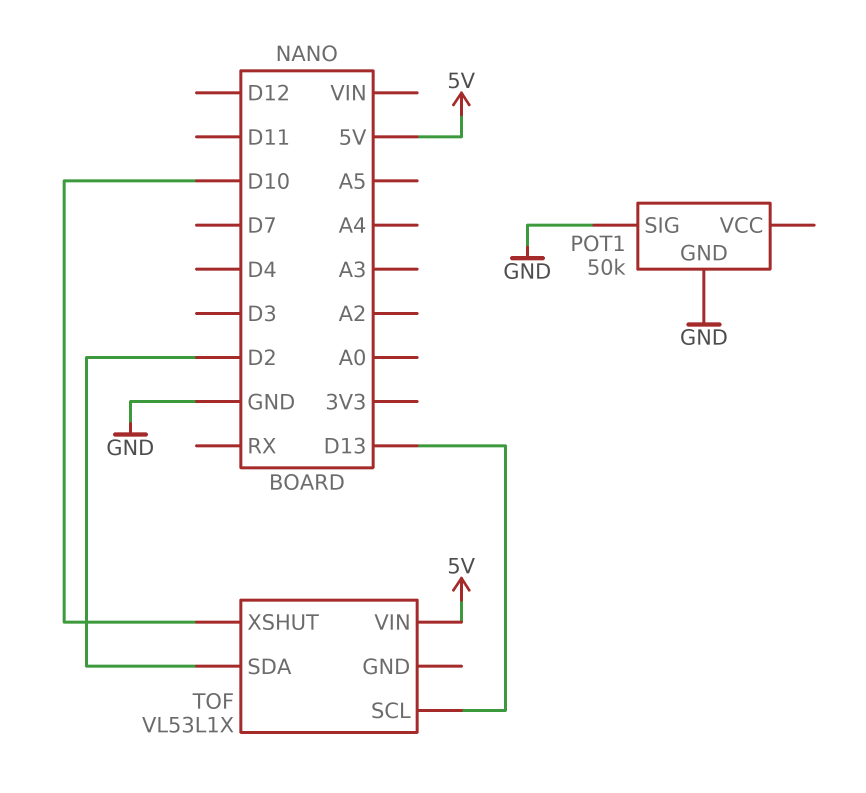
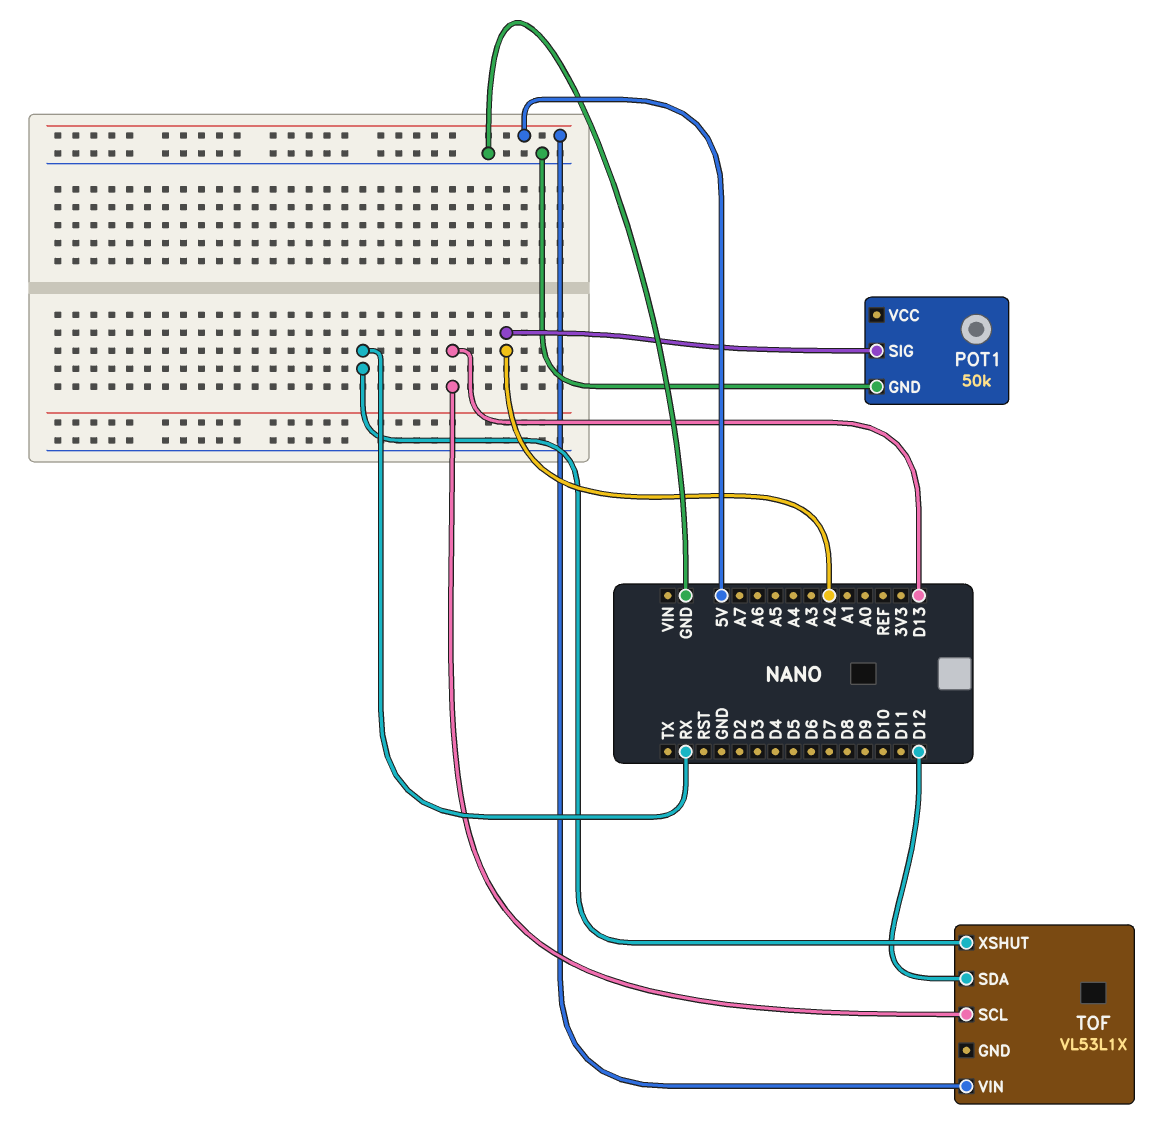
POT1 pin SIG: GND -> A2
TOF pin SDA: D2 -> D12
TOF pin XSHUT: D10 -> RX

